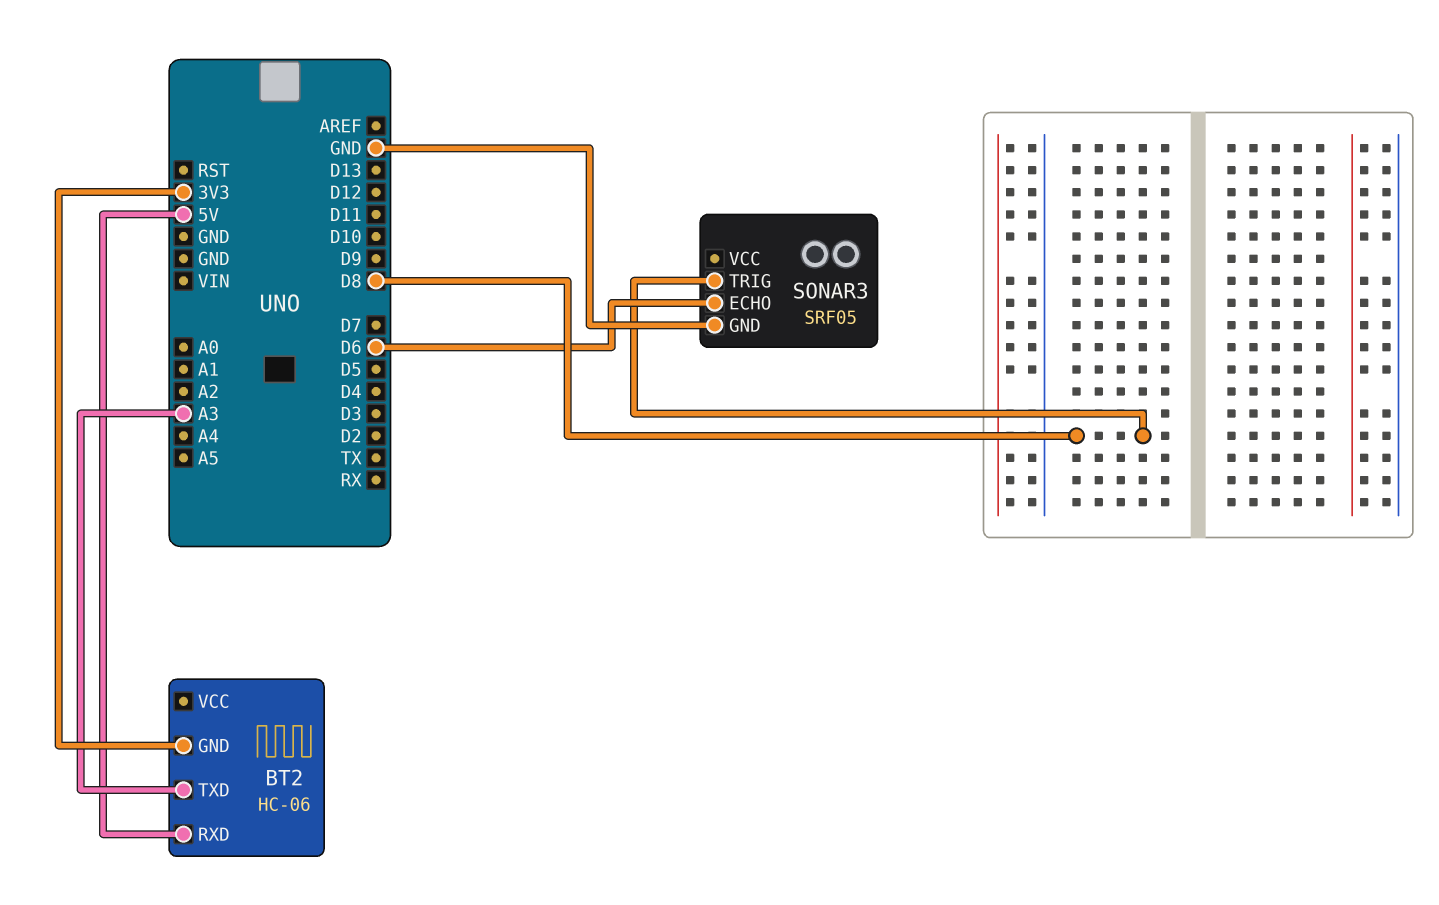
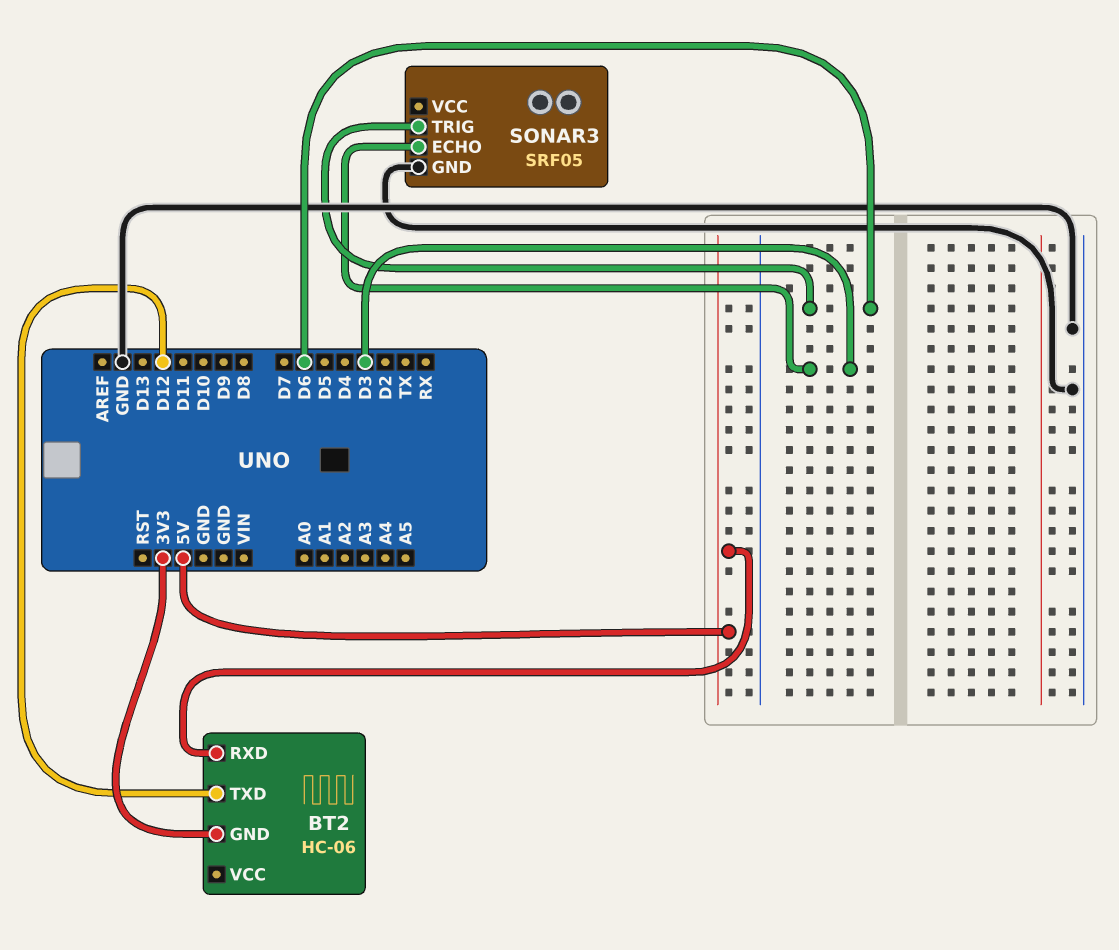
BT2 pin TXD: A3 -> D12
SONAR3 pin ECHO: D6 -> D3
SONAR3 pin TRIG: D8 -> D6

